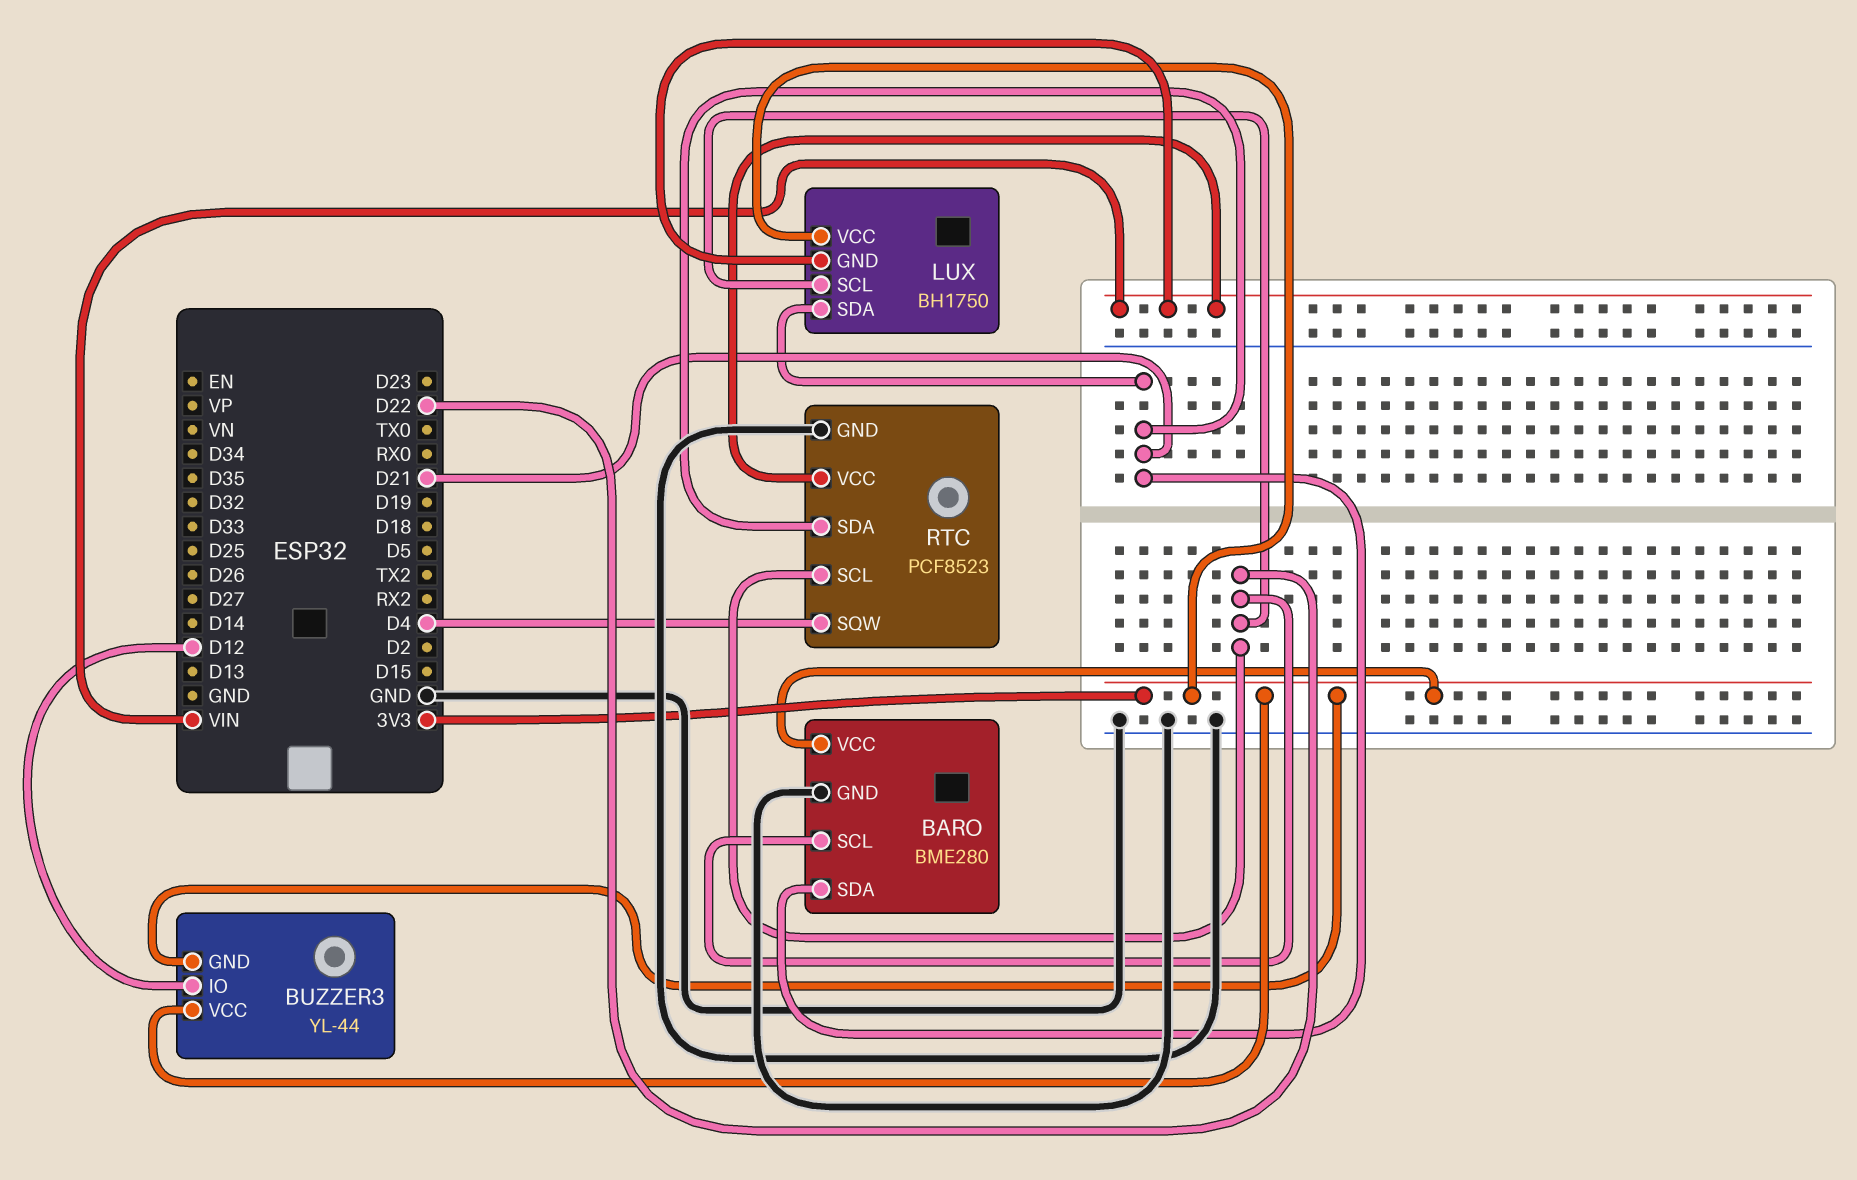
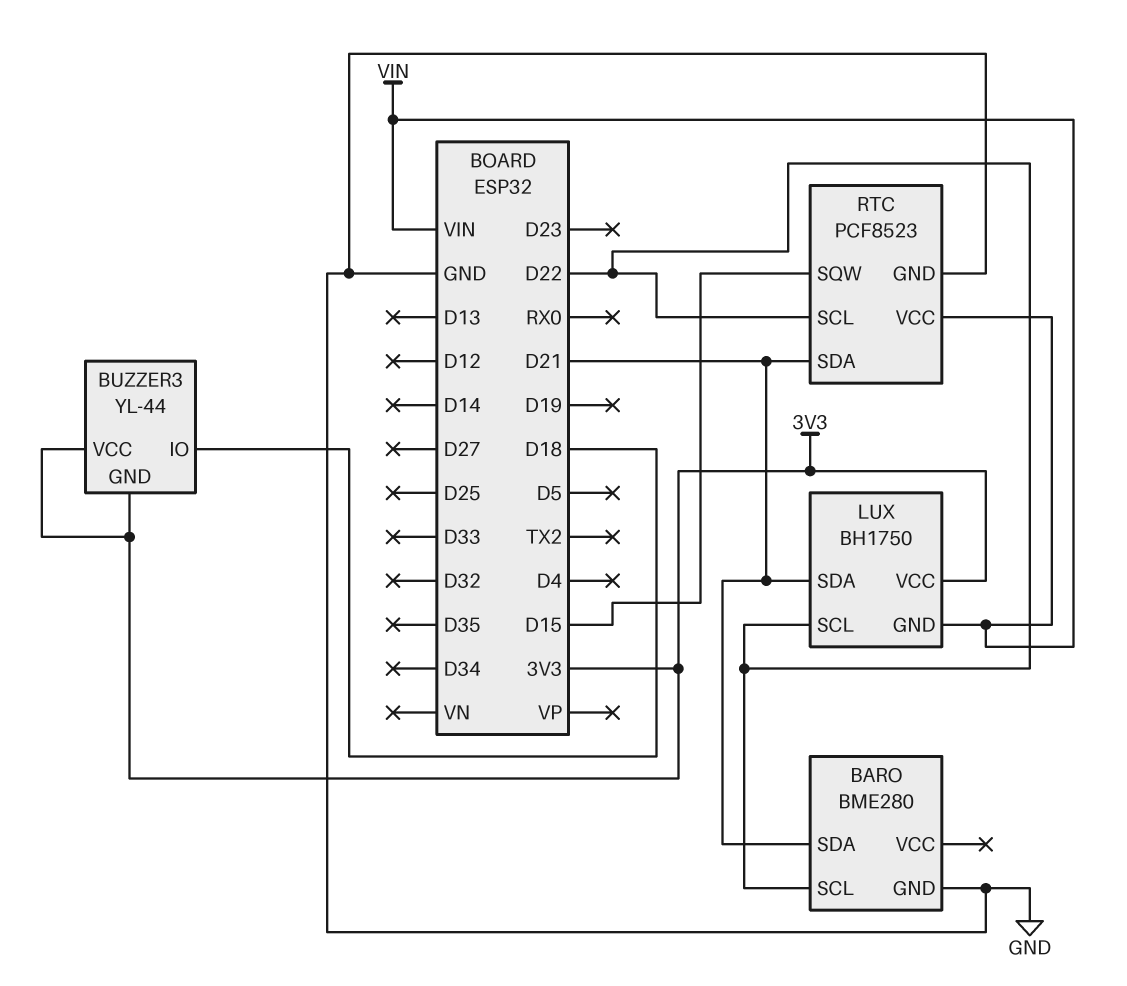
BARO pin VCC: 3V3 -> none
BUZZER3 pin IO: D12 -> D18
RTC pin SQW: D4 -> D15

